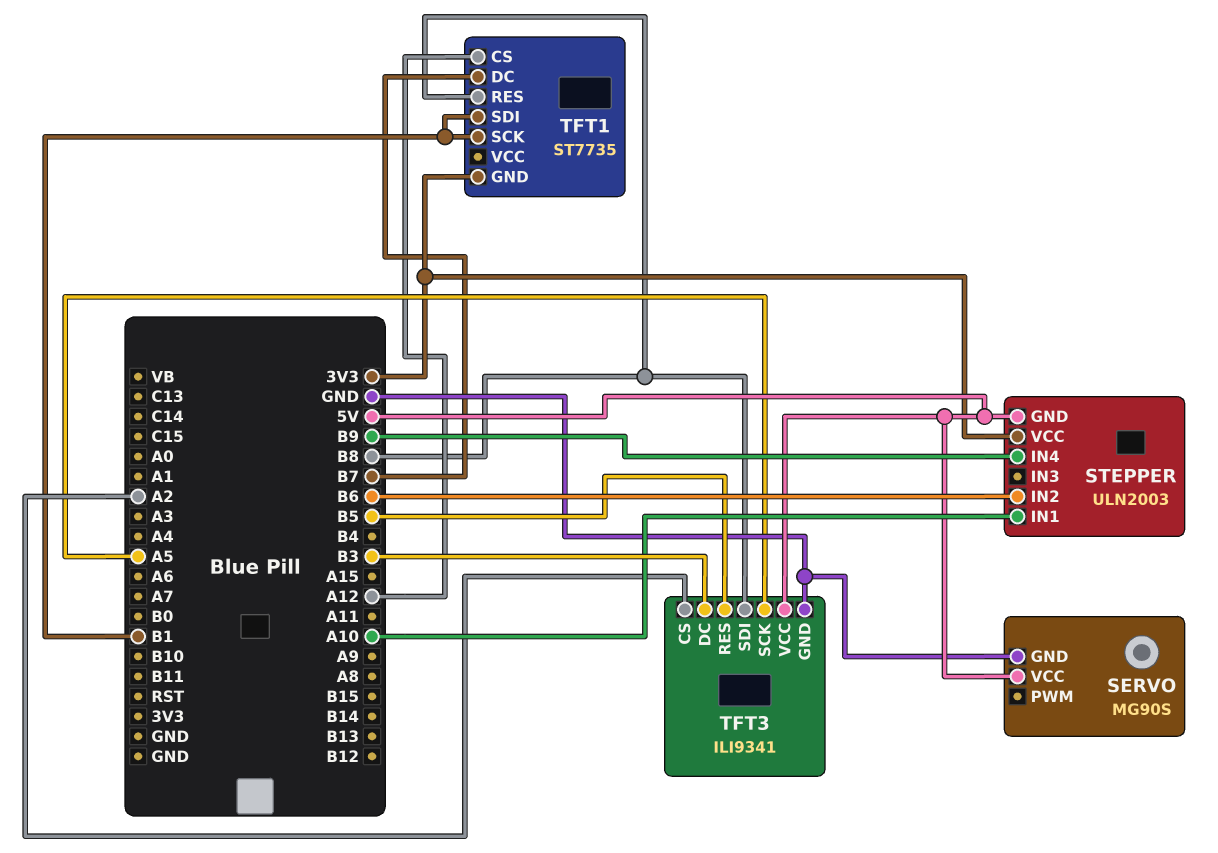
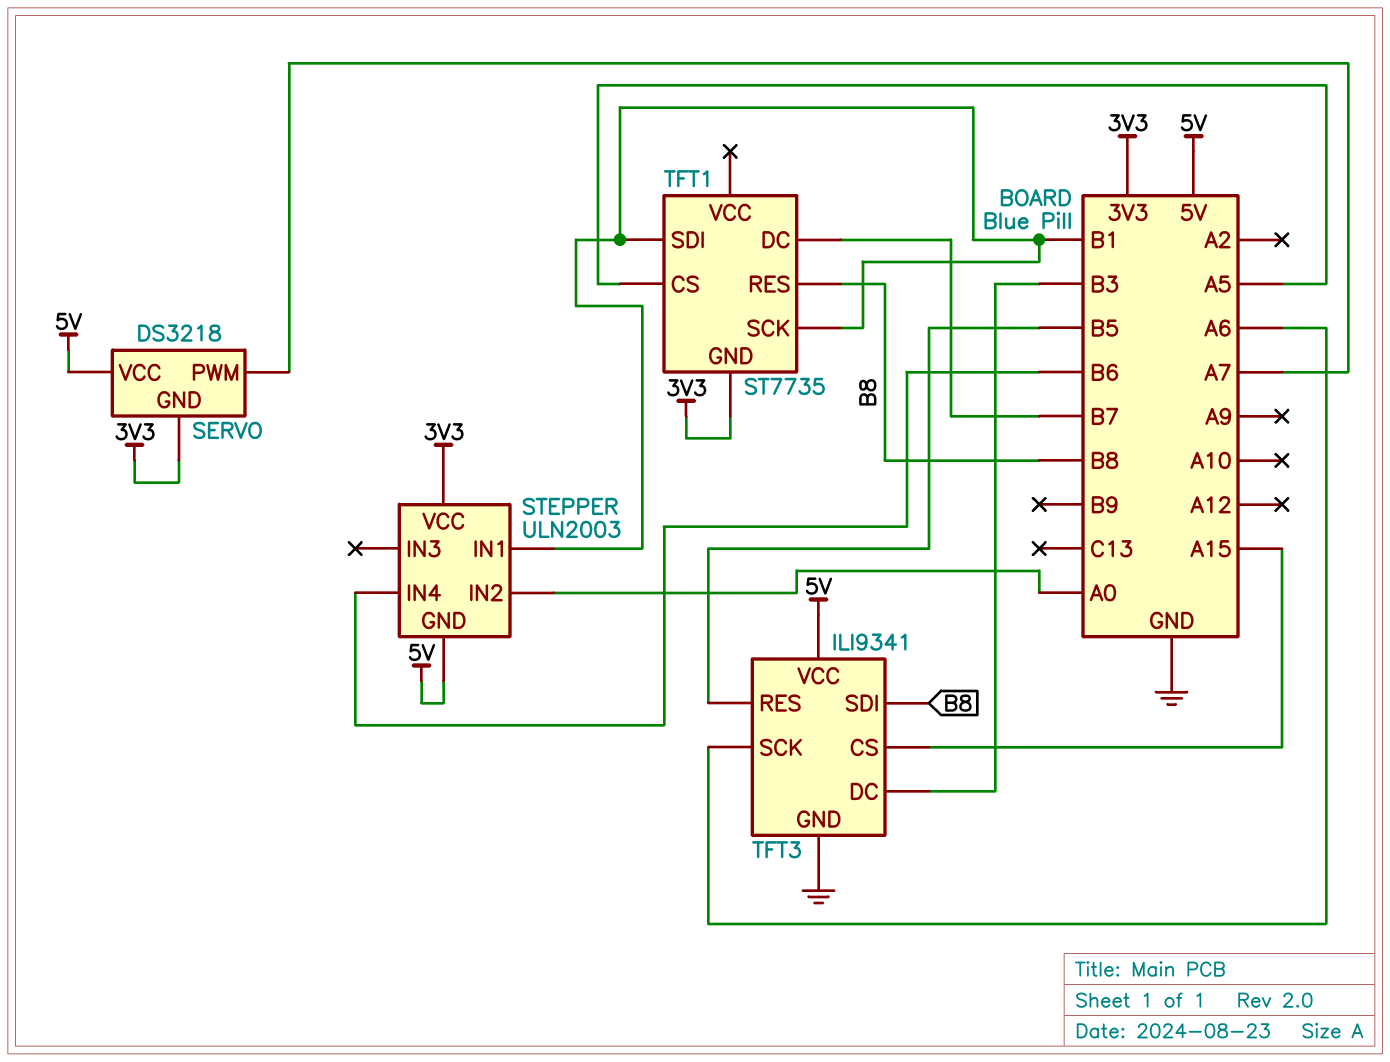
SERVO: MG90S -> DS3218
SERVO pin GND: GND -> 3V3
SERVO pin PWM: none -> A7
STEPPER pin IN1: A10 -> B1
STEPPER pin IN2: B6 -> A0
STEPPER pin IN4: B9 -> B6
TFT1 pin CS: A12 -> A5
TFT3 pin CS: A2 -> A15
TFT3 pin SCK: A5 -> A6

